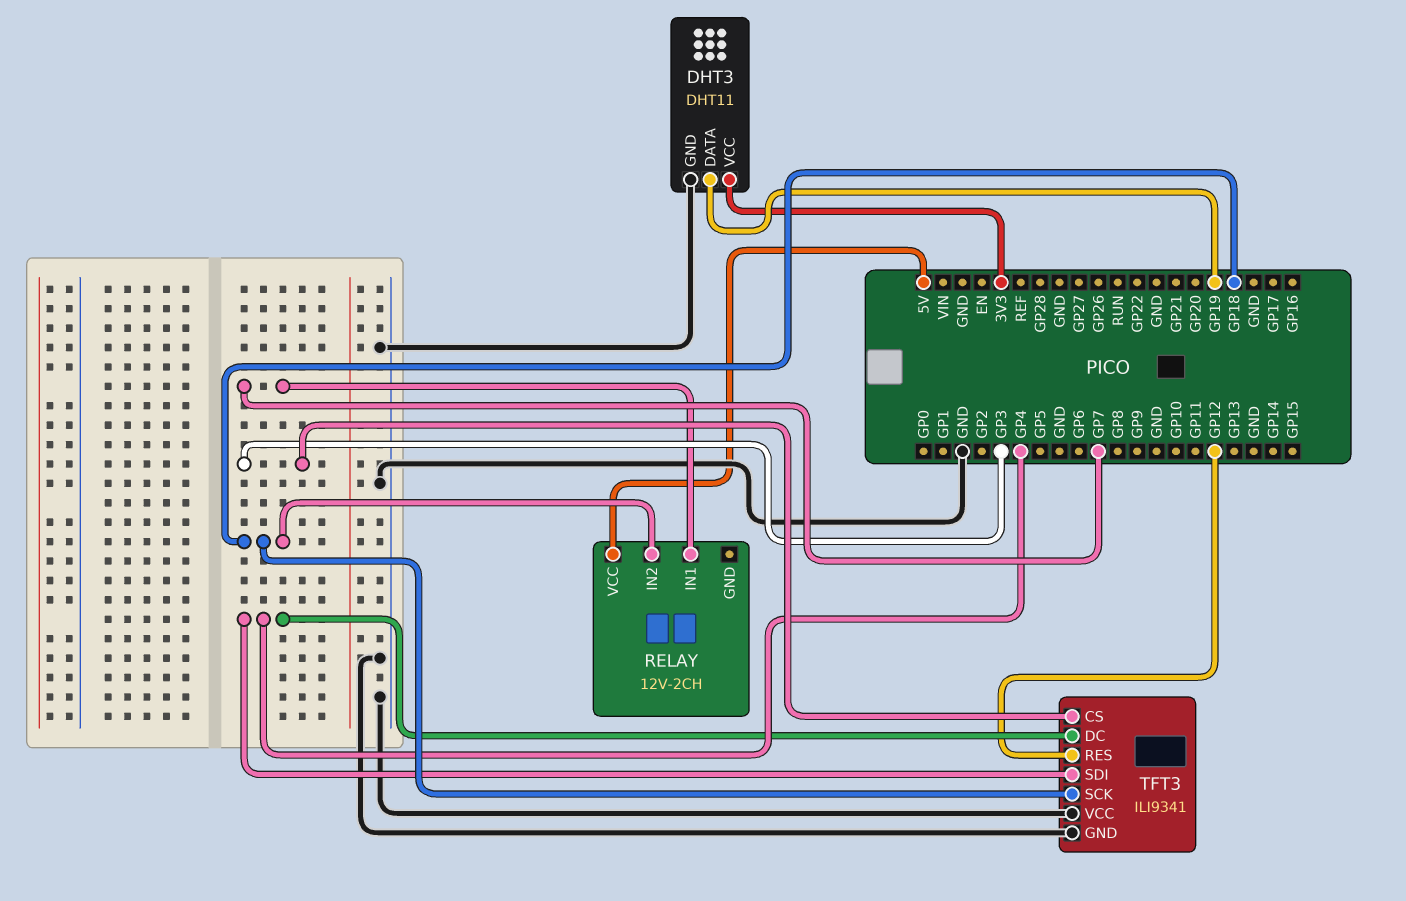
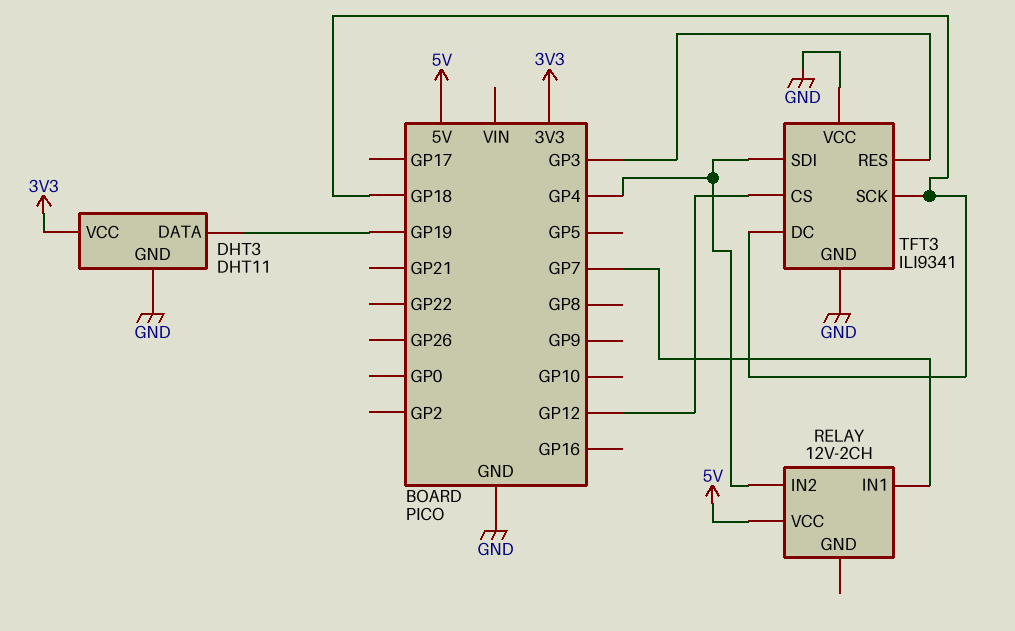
RELAY pin IN2: GP18 -> GP4
TFT3 pin CS: GP3 -> GP12
TFT3 pin DC: GP4 -> GP18
TFT3 pin RES: GP12 -> GP3

